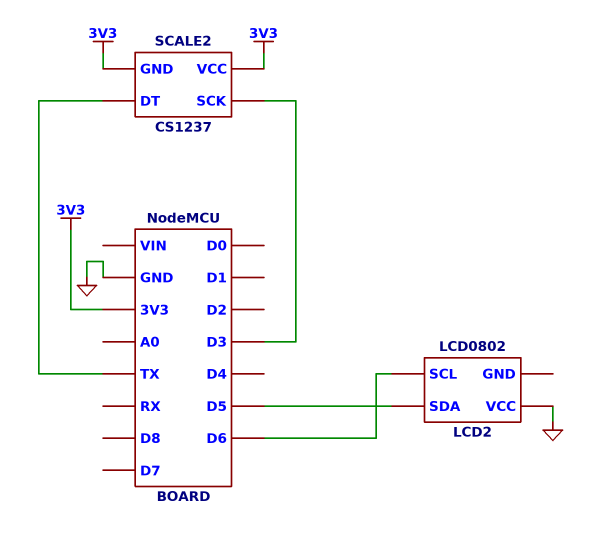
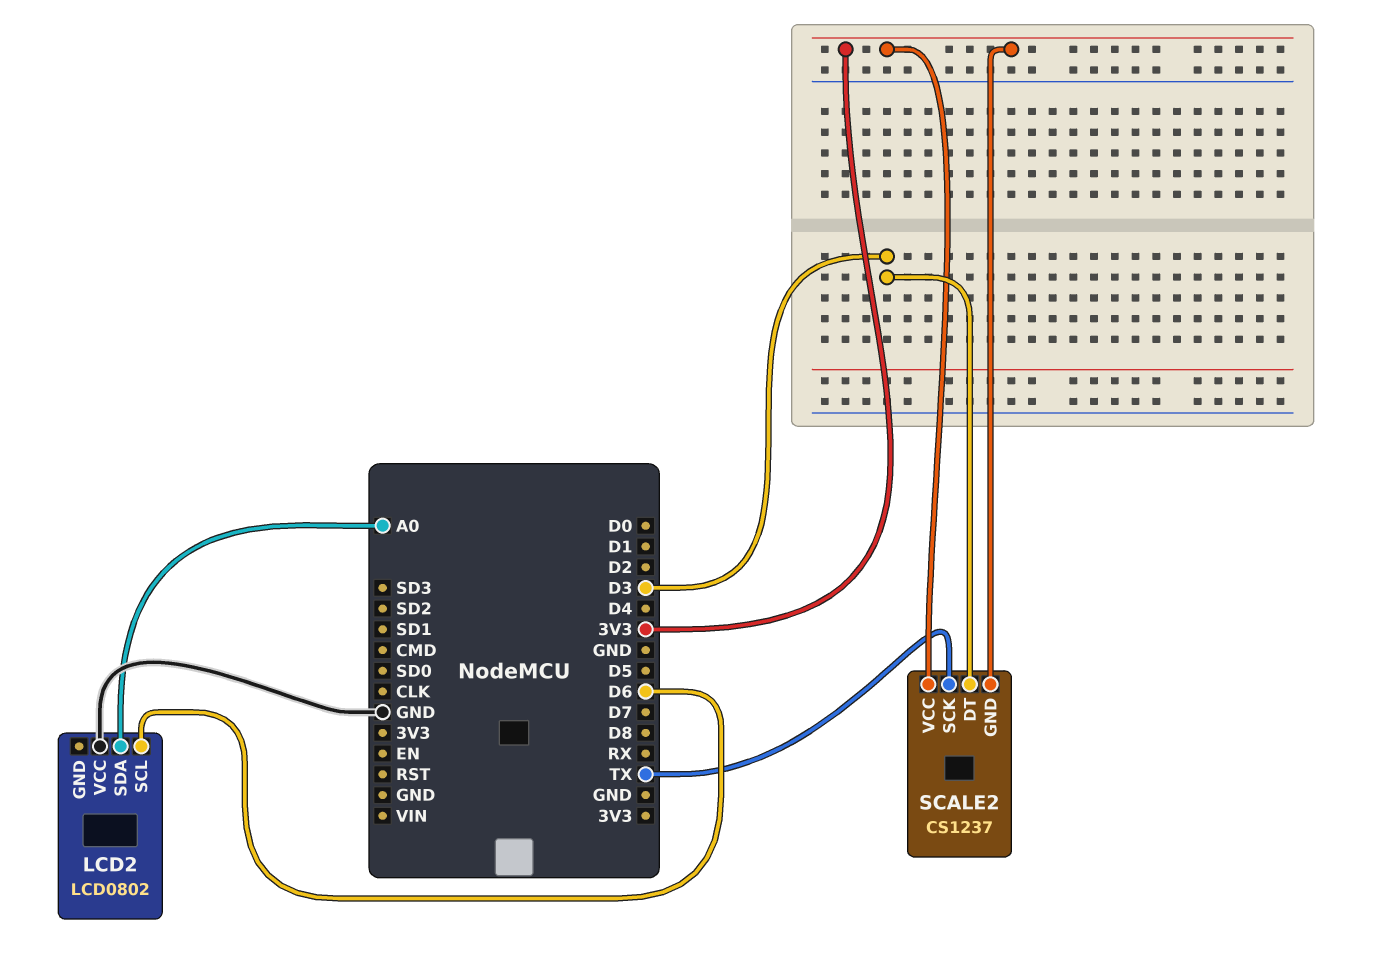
LCD2 pin SDA: D5 -> A0
SCALE2 pin DT: TX -> D3
SCALE2 pin SCK: D3 -> TX

